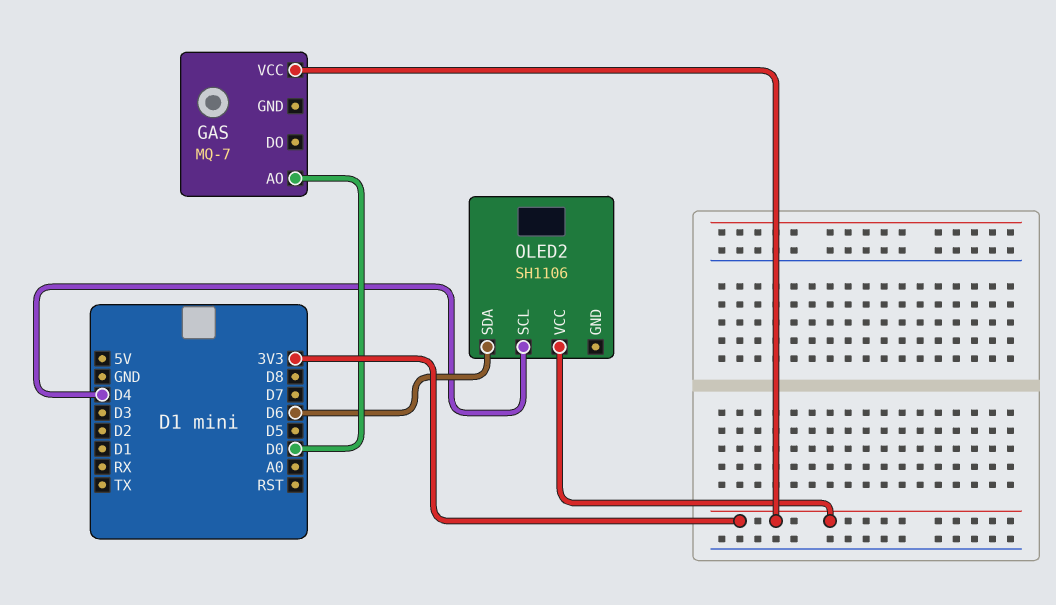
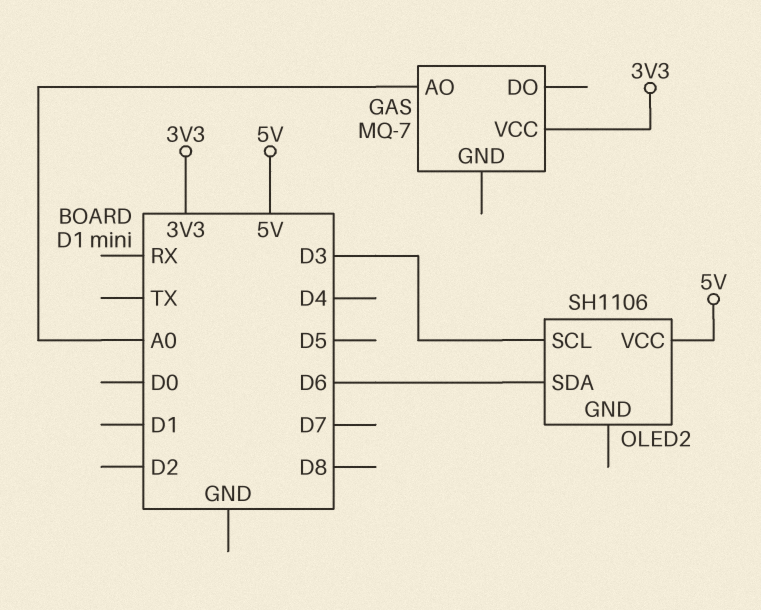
GAS pin AO: D0 -> A0
OLED2 pin SCL: D4 -> D3
OLED2 pin VCC: 3V3 -> 5V

